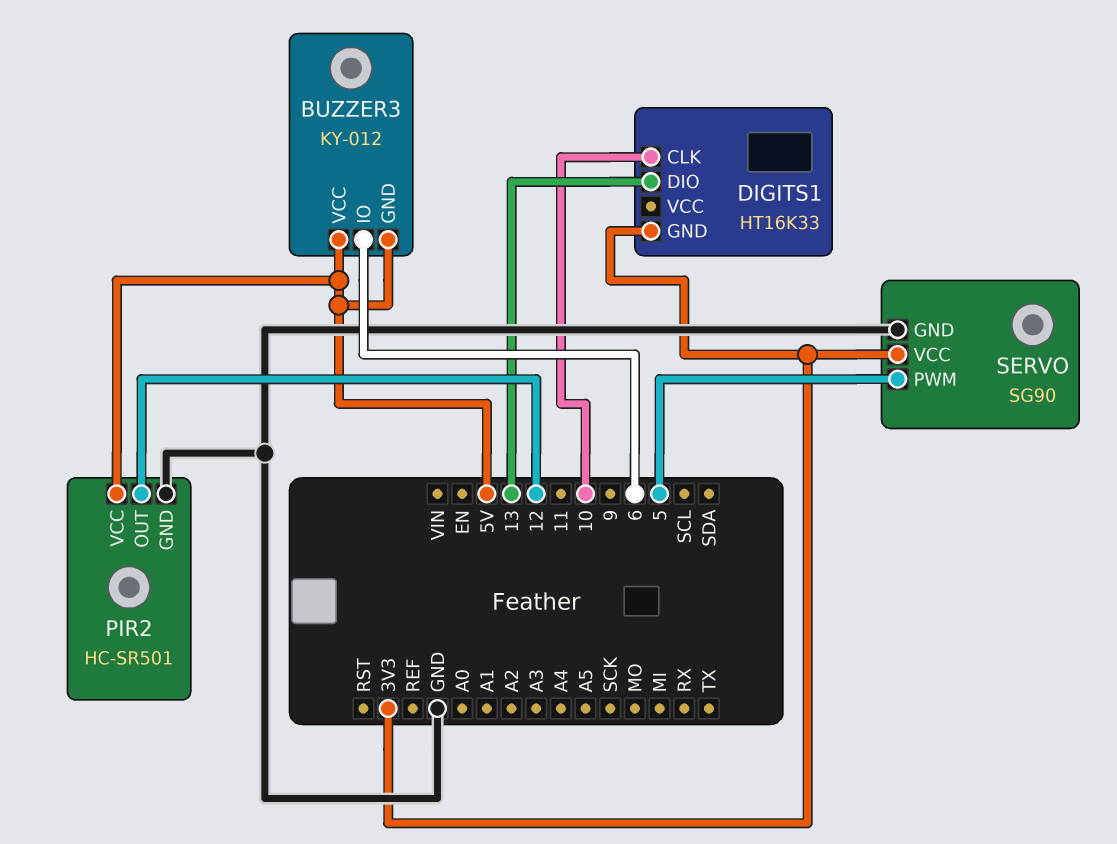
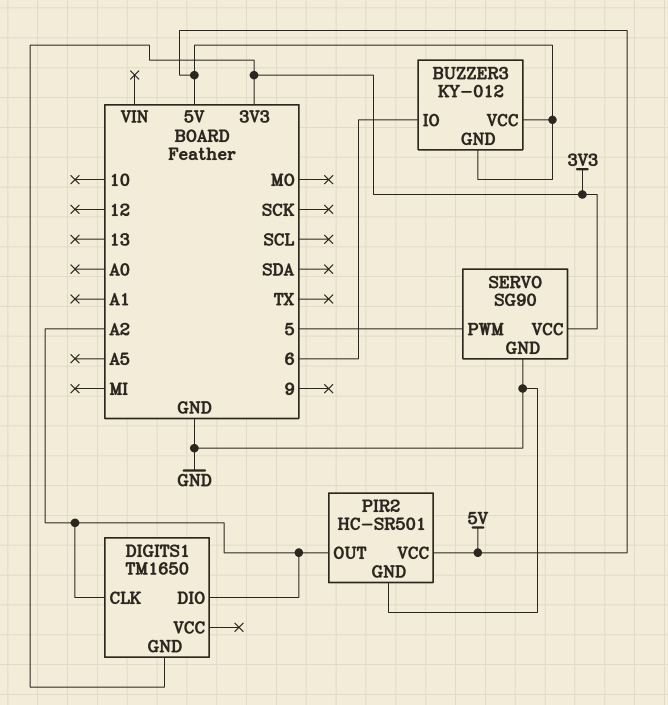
DIGITS1: HT16K33 -> TM1650
DIGITS1 pin CLK: 10 -> A2
DIGITS1 pin DIO: 13 -> A2
PIR2 pin OUT: 12 -> A2

